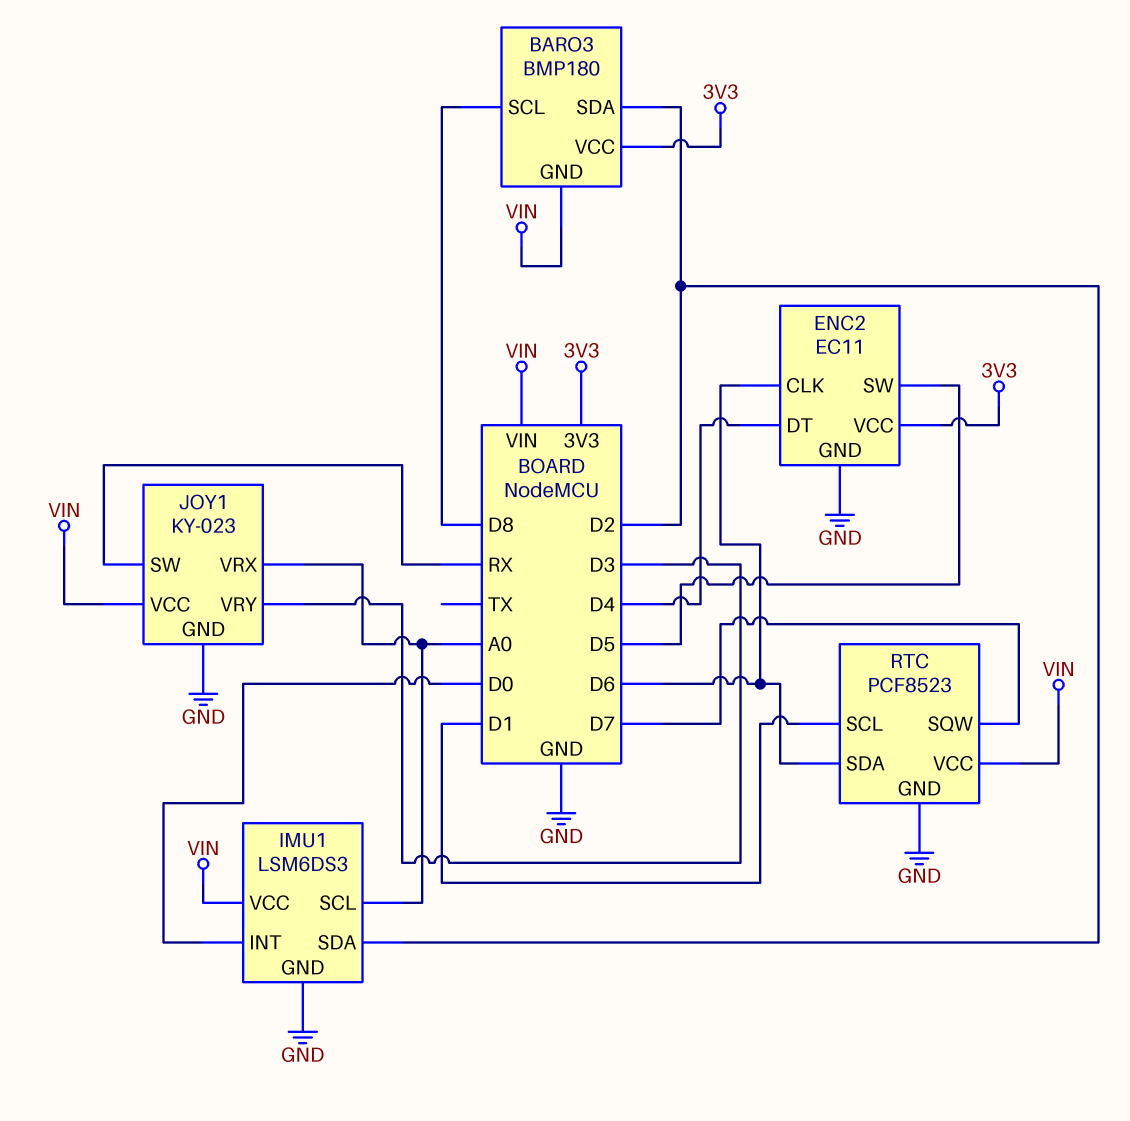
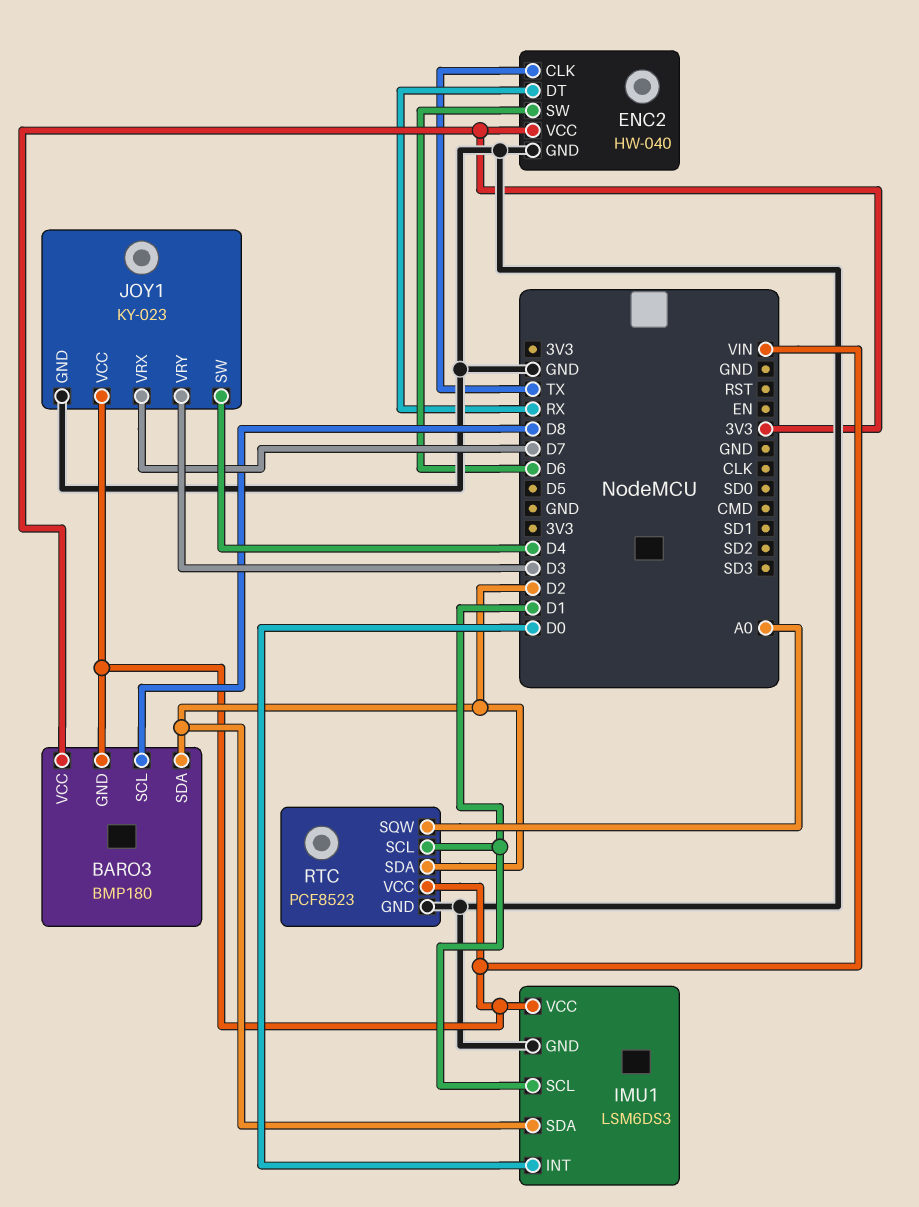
ENC2: EC11 -> HW-040
ENC2 pin CLK: D6 -> TX
ENC2 pin DT: D4 -> RX
ENC2 pin SW: D5 -> D6
IMU1 pin SCL: A0 -> D1
JOY1 pin SW: RX -> D4
JOY1 pin VRX: A0 -> D7
RTC pin SDA: D6 -> D2
RTC pin SQW: D7 -> A0

